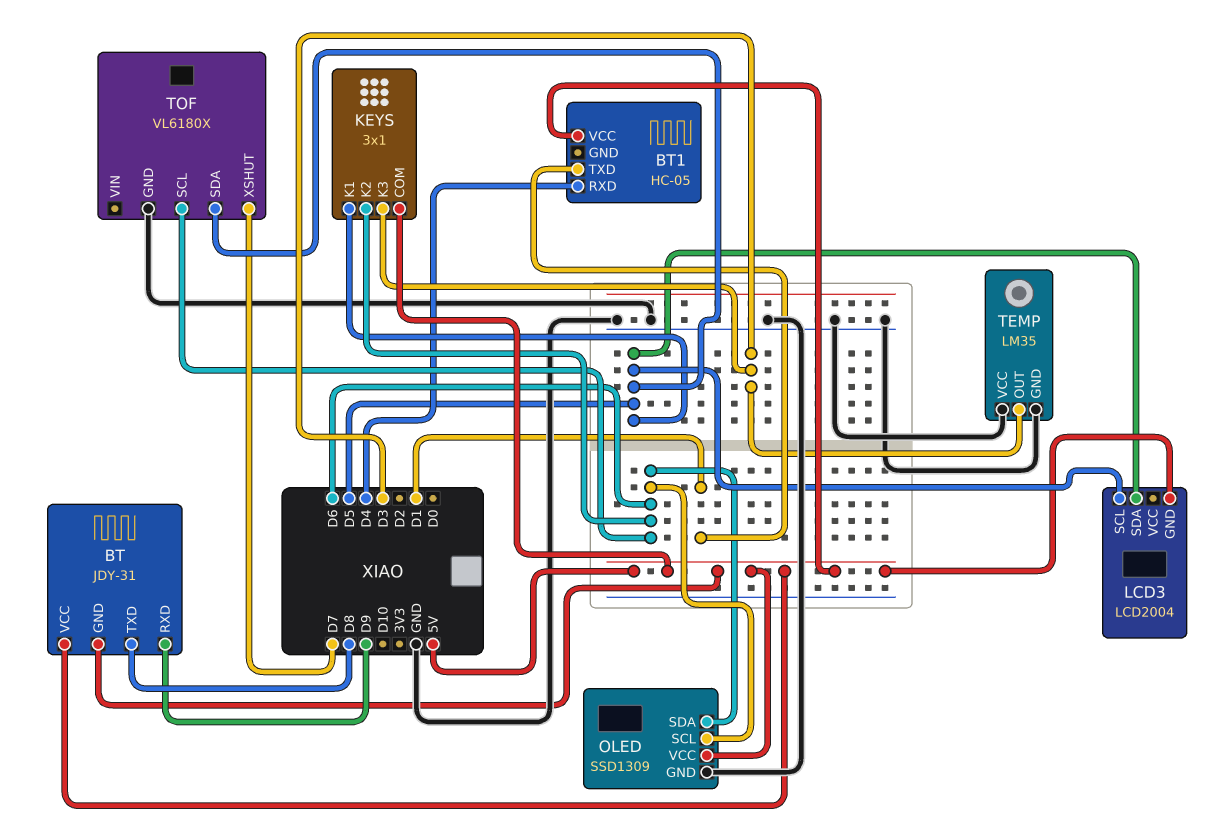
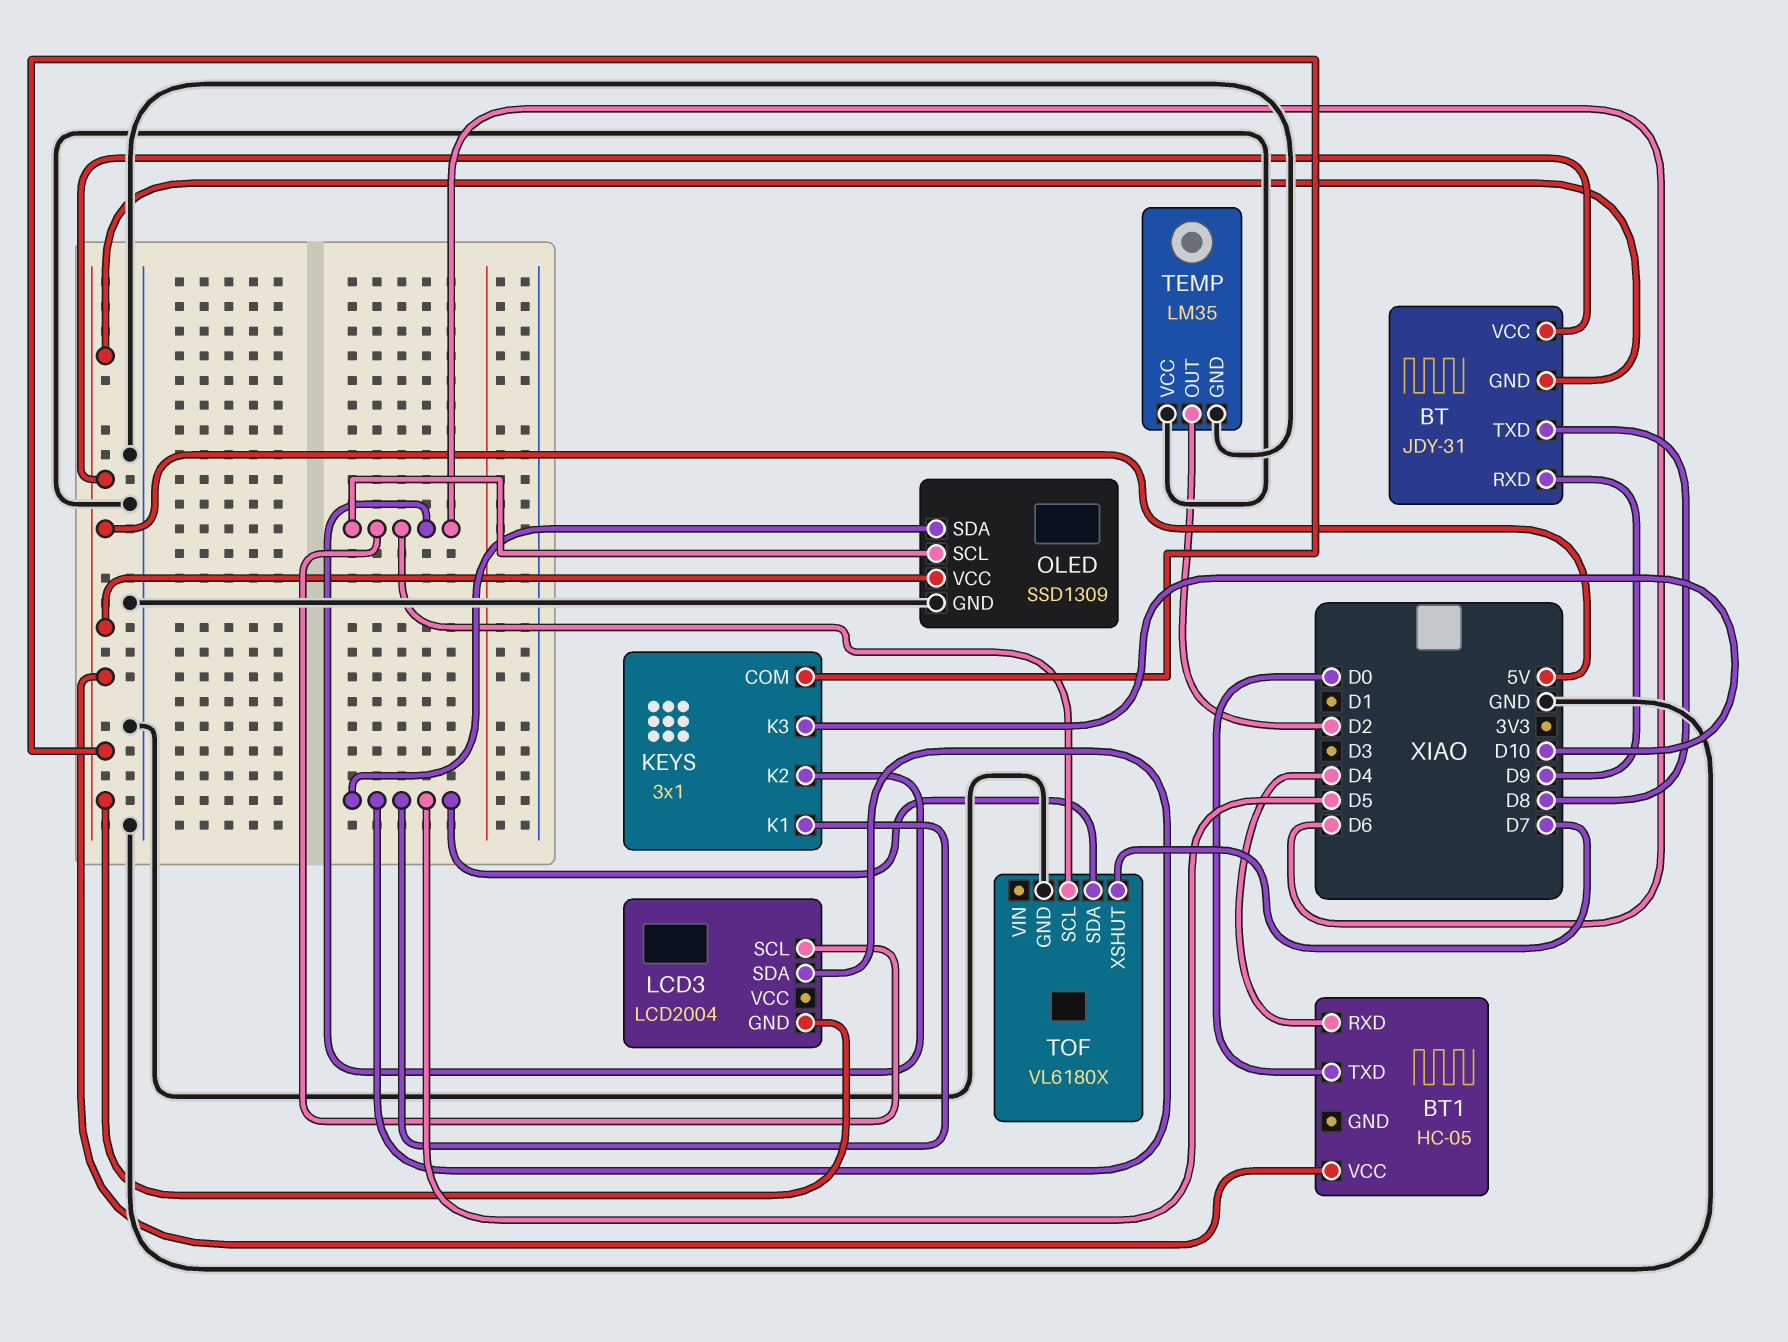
BT1 pin TXD: D1 -> D0
KEYS pin K3: D3 -> D10
LCD3 pin SCL: D5 -> D6
OLED pin SDA: D6 -> D5
TEMP pin OUT: D3 -> D2

